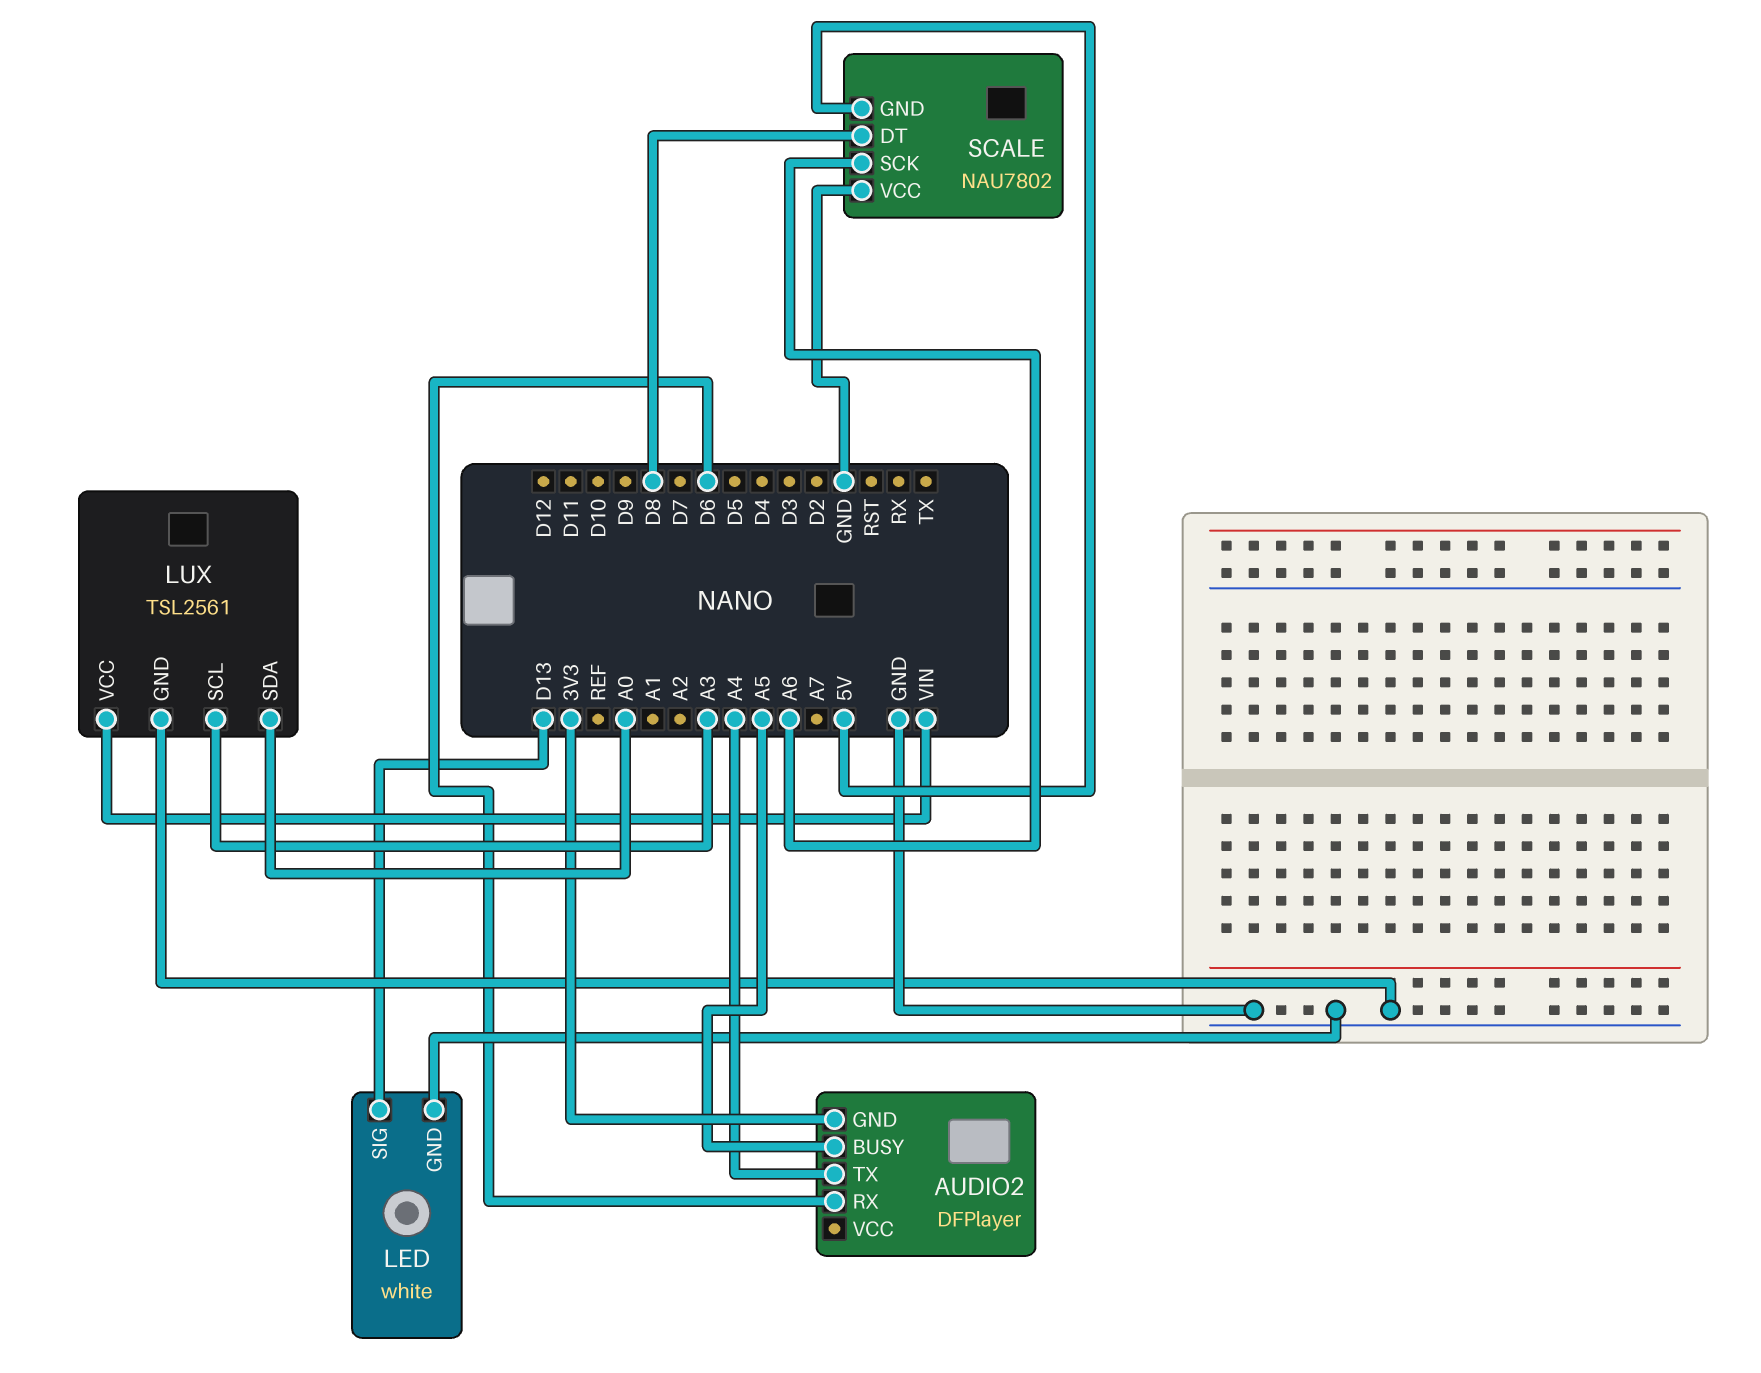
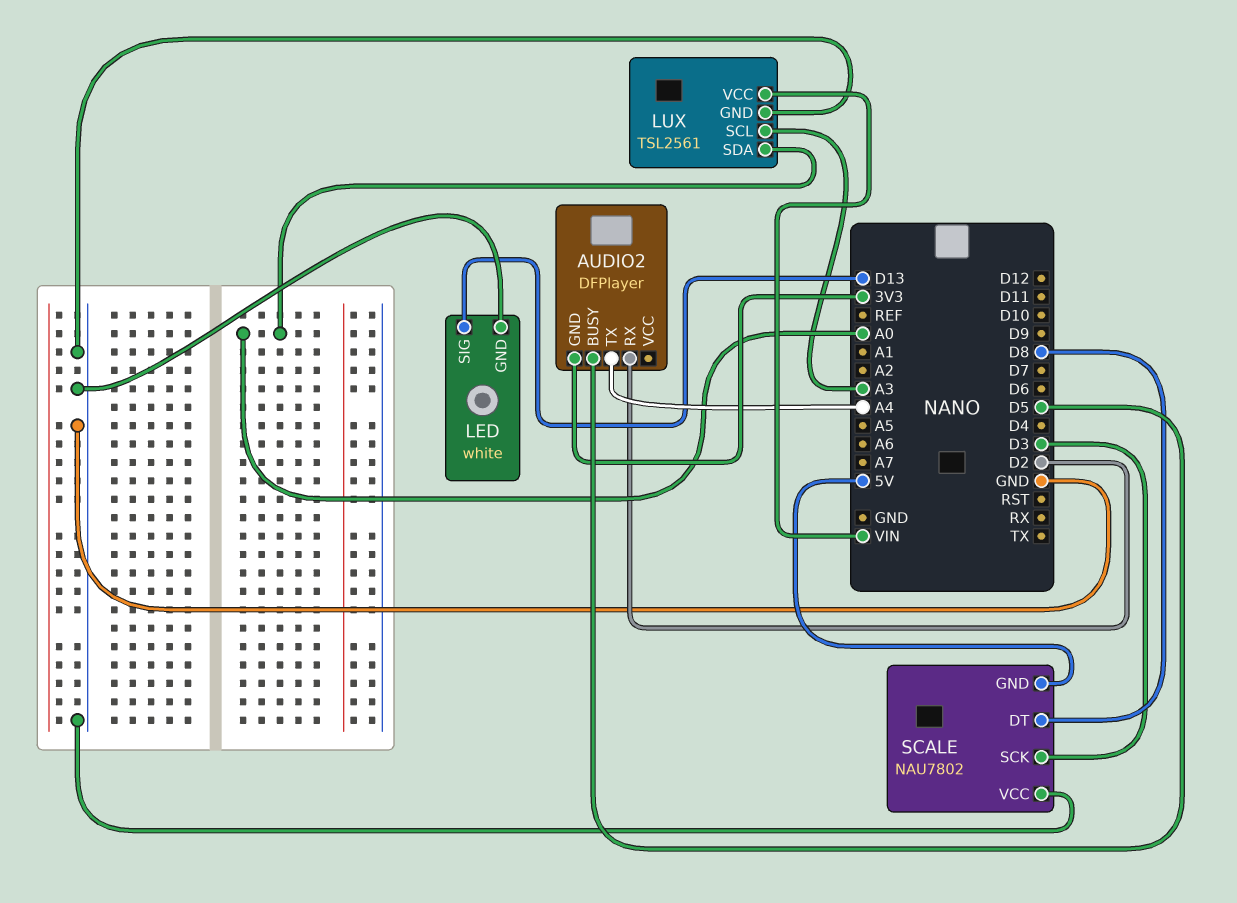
AUDIO2 pin BUSY: A5 -> D5
AUDIO2 pin RX: D6 -> D2
SCALE pin SCK: A6 -> D3

